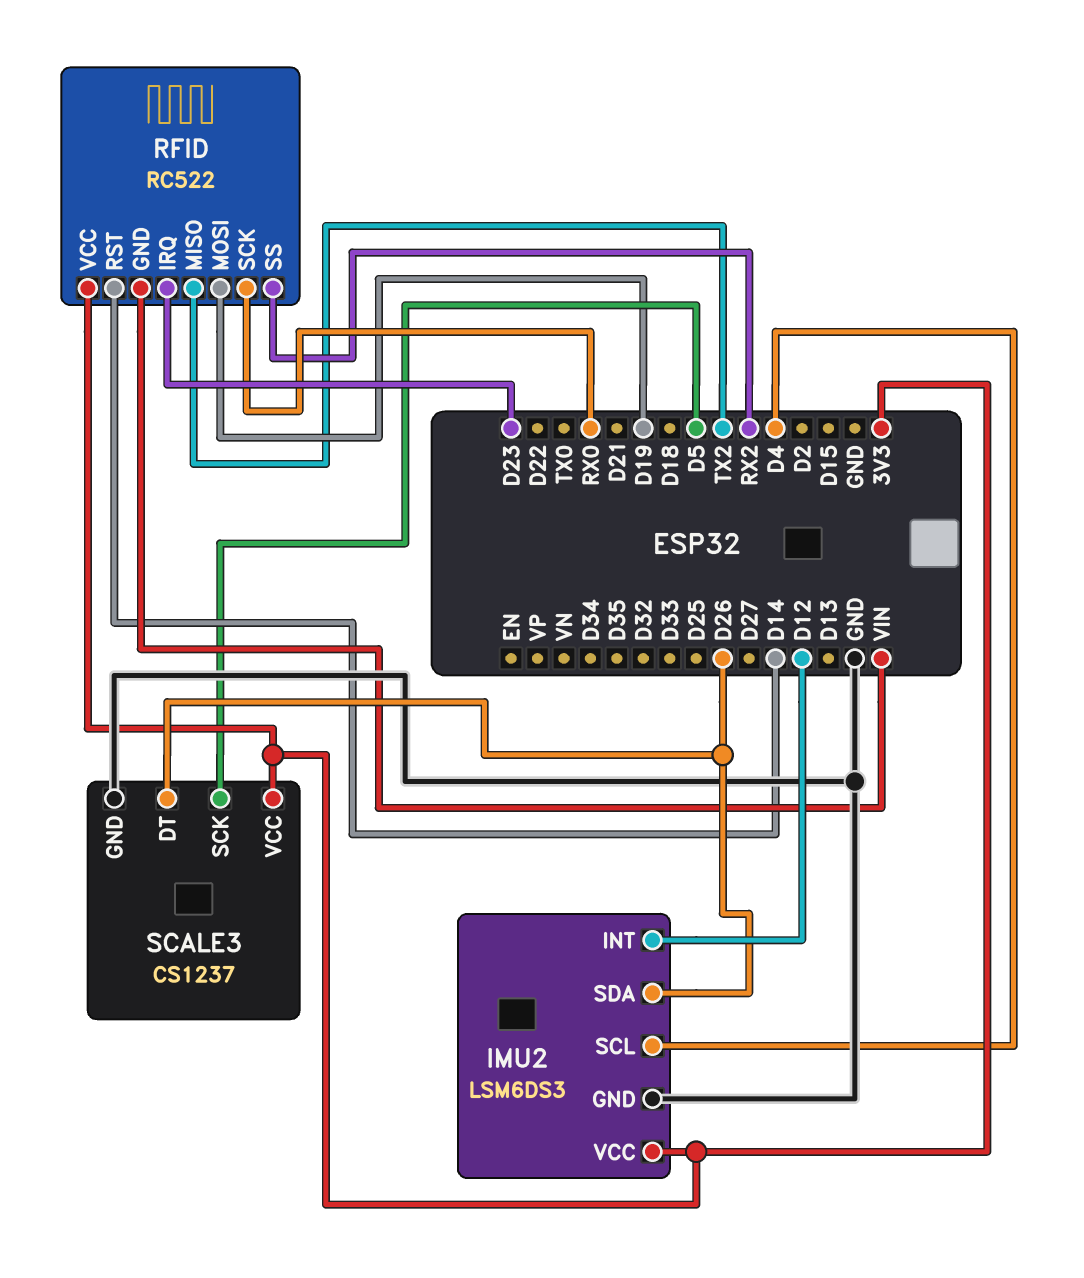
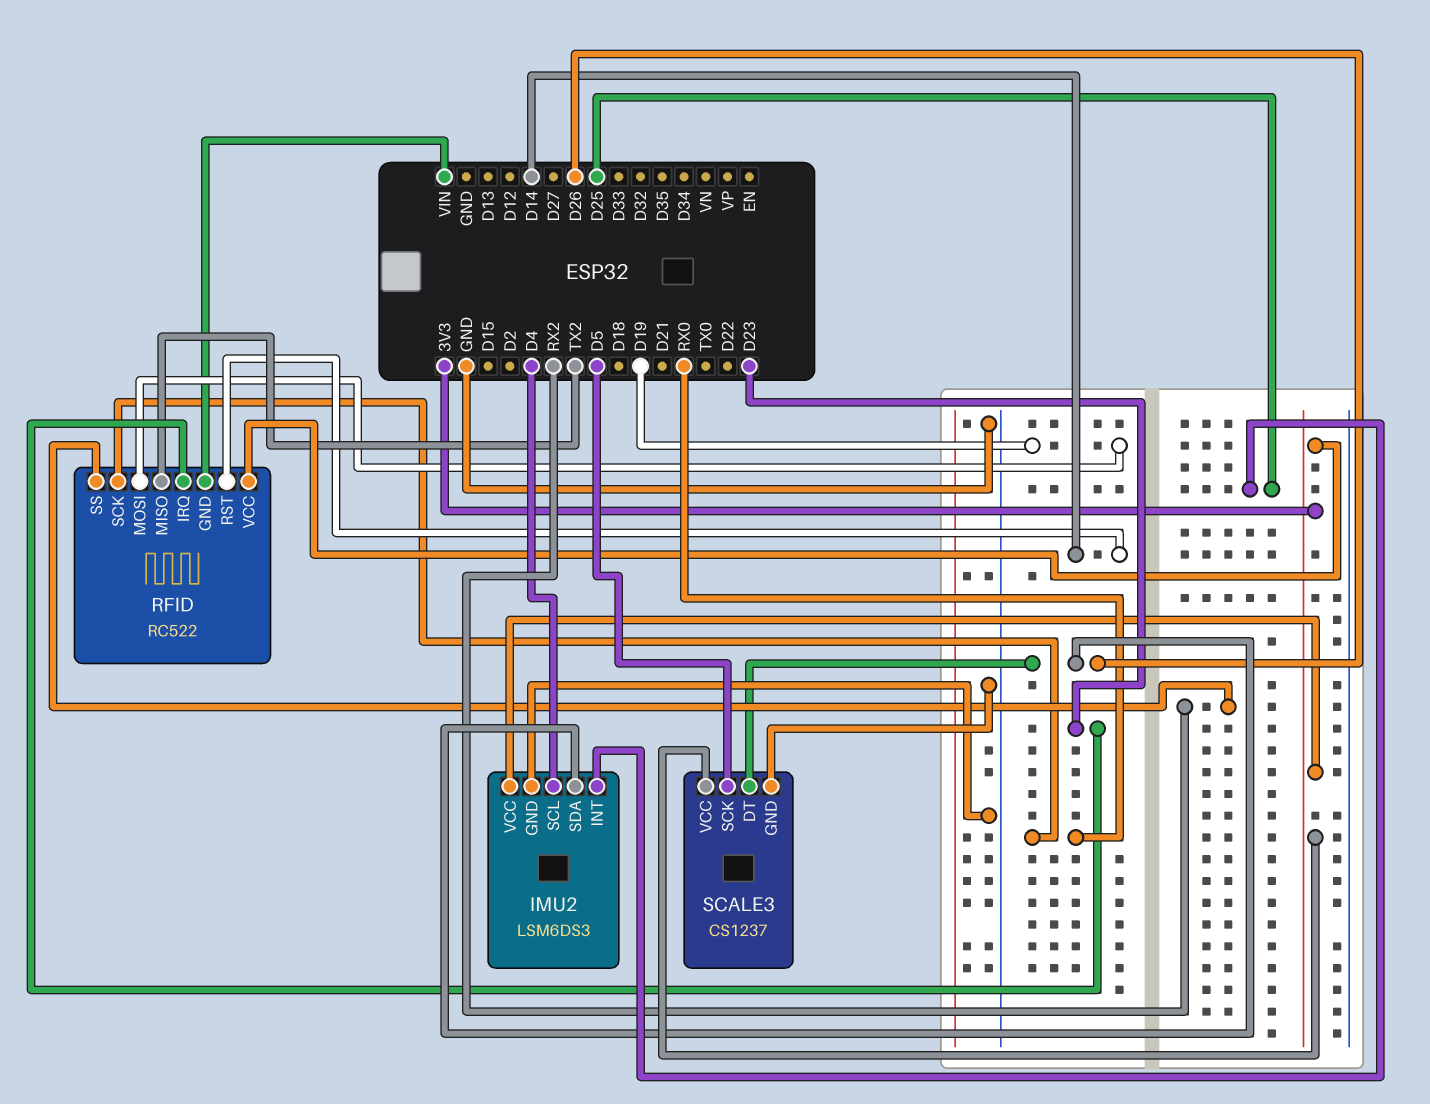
IMU2 pin INT: D12 -> D25

